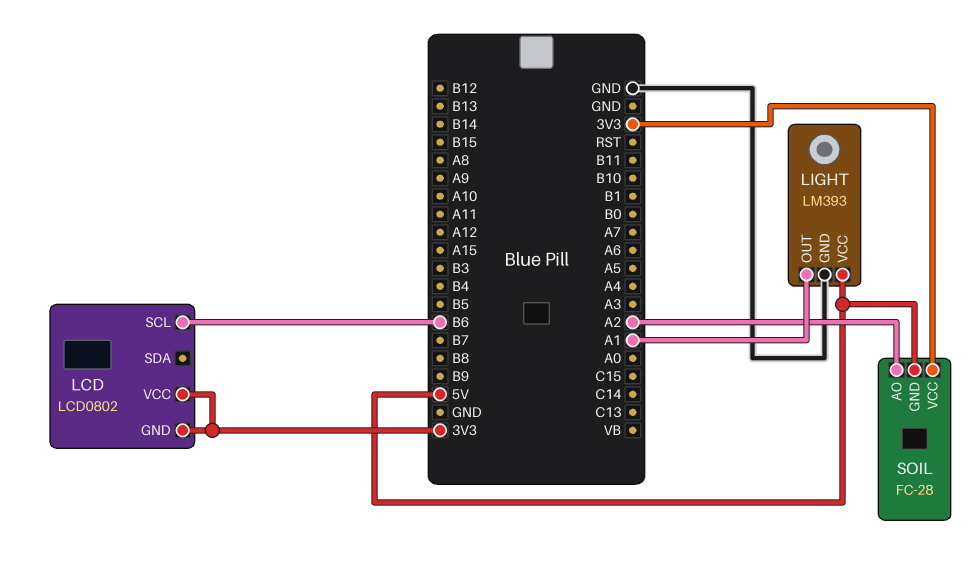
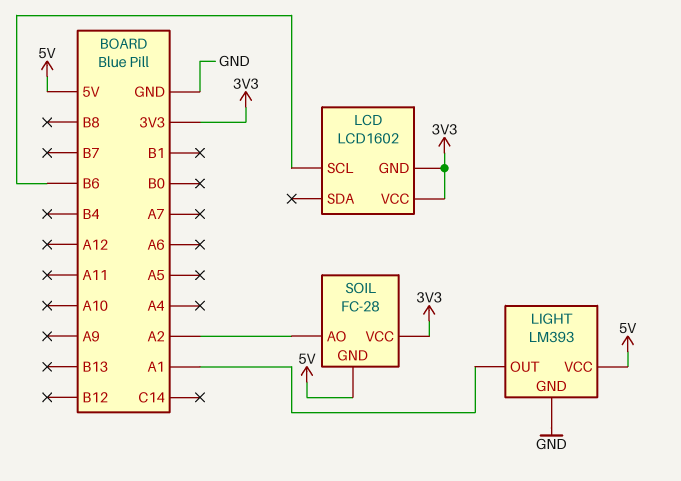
LCD: LCD0802 -> LCD1602

